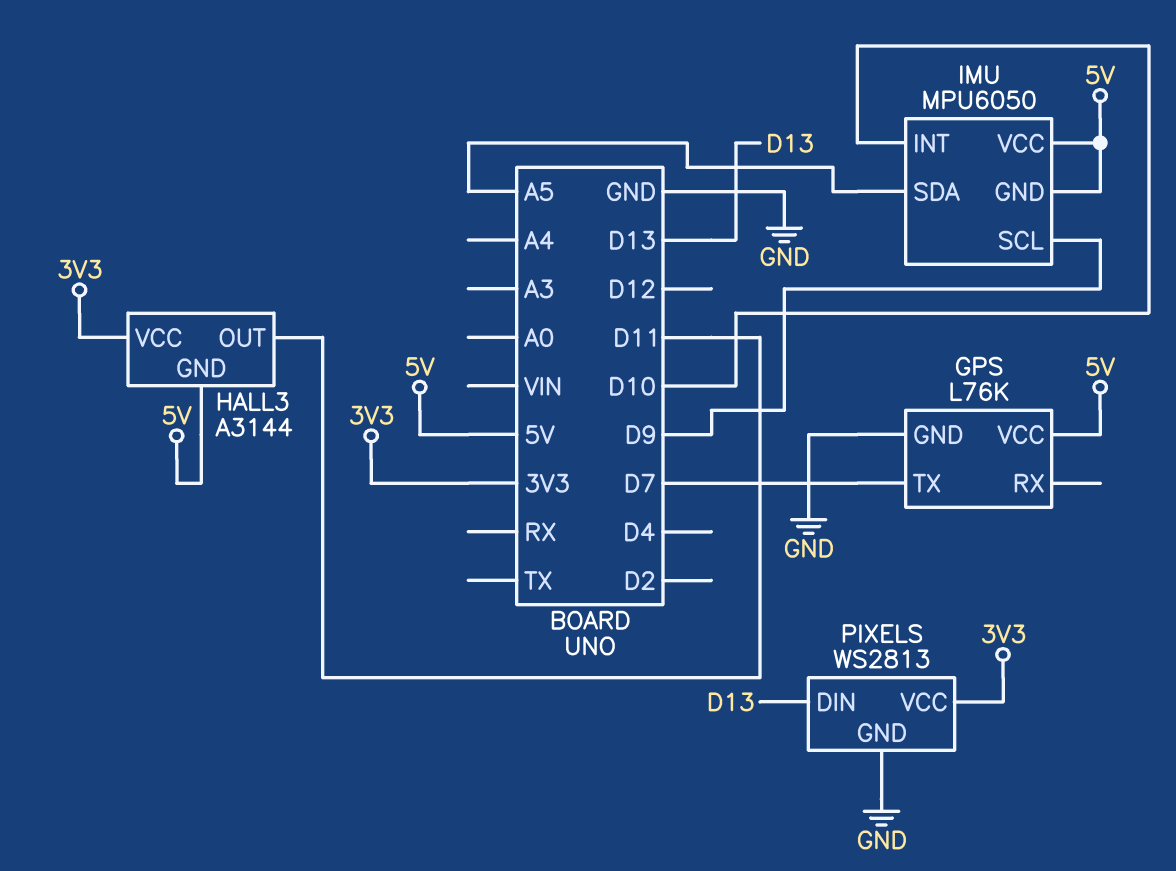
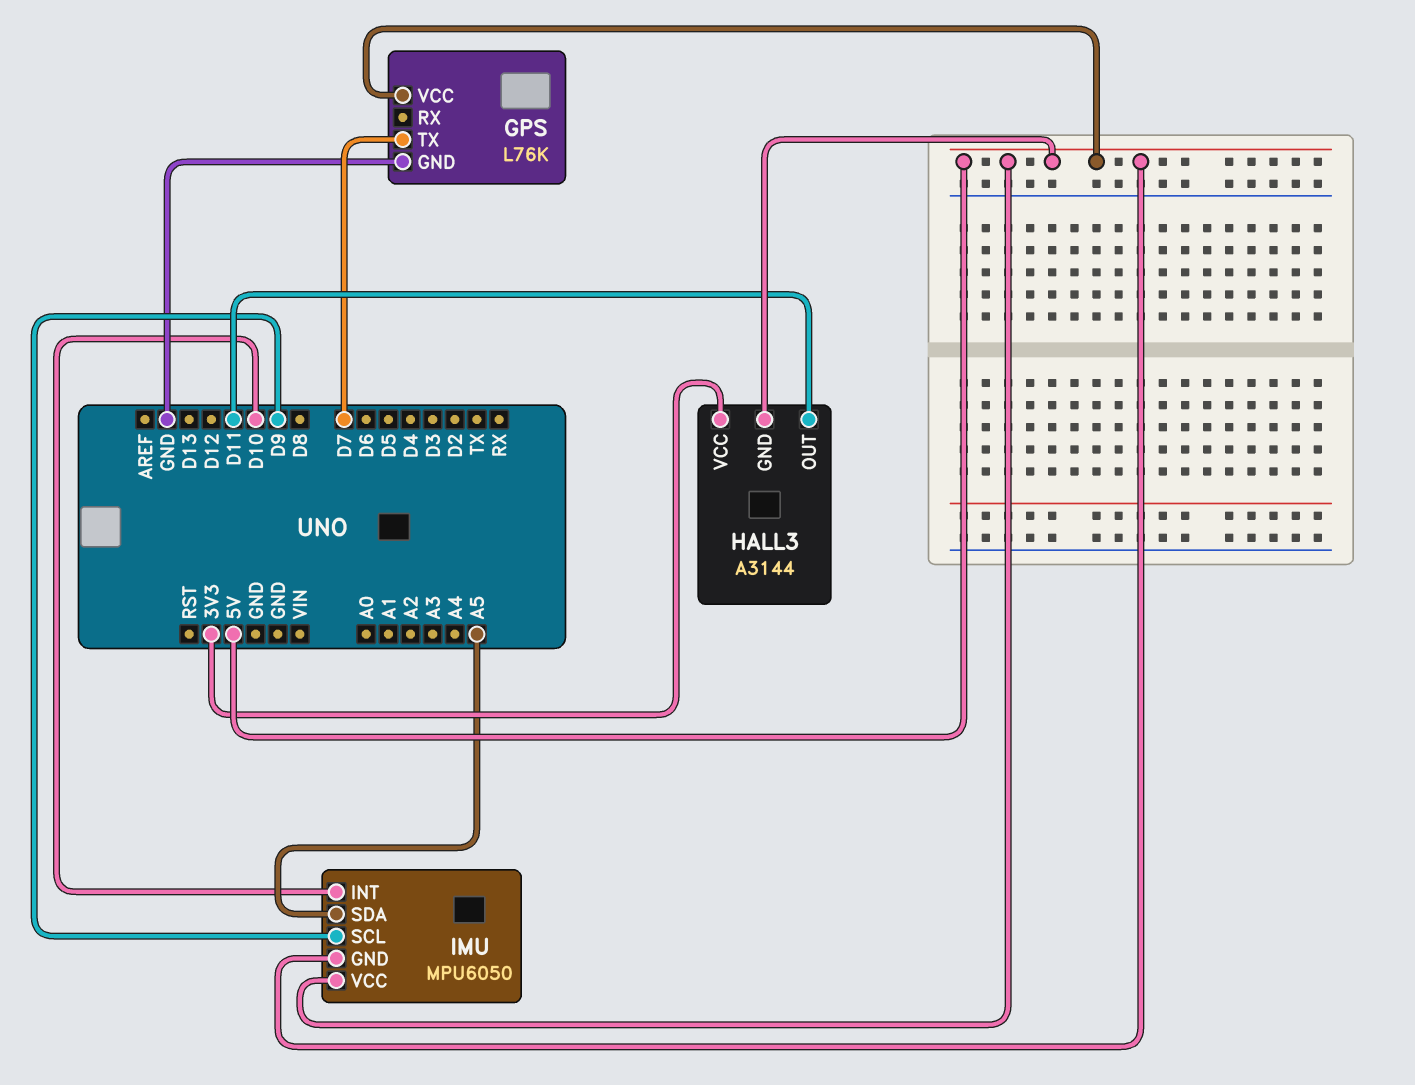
PIXELS: WS2813 -> none
PIXELS pin DIN: D13 -> none
PIXELS pin GND: GND -> none
PIXELS pin VCC: 3V3 -> none

